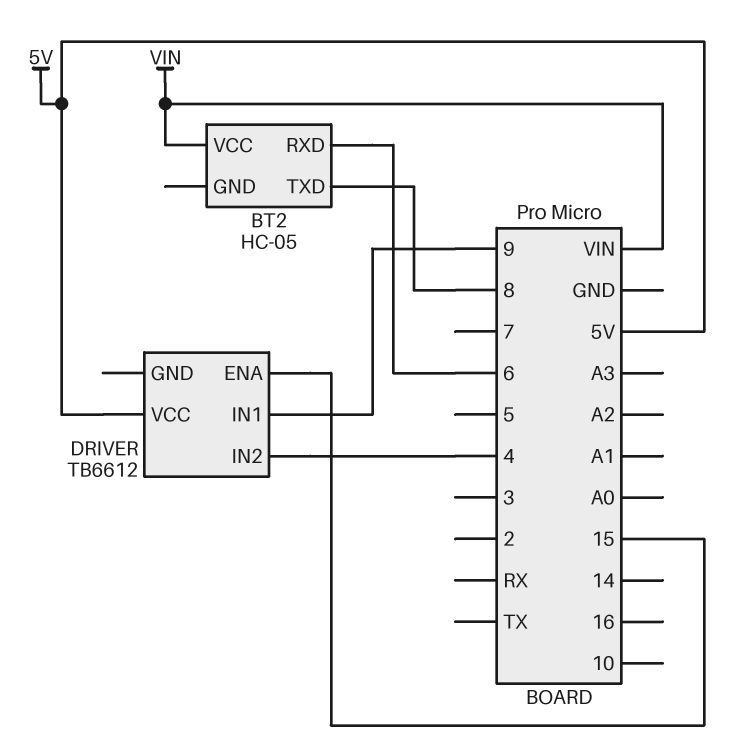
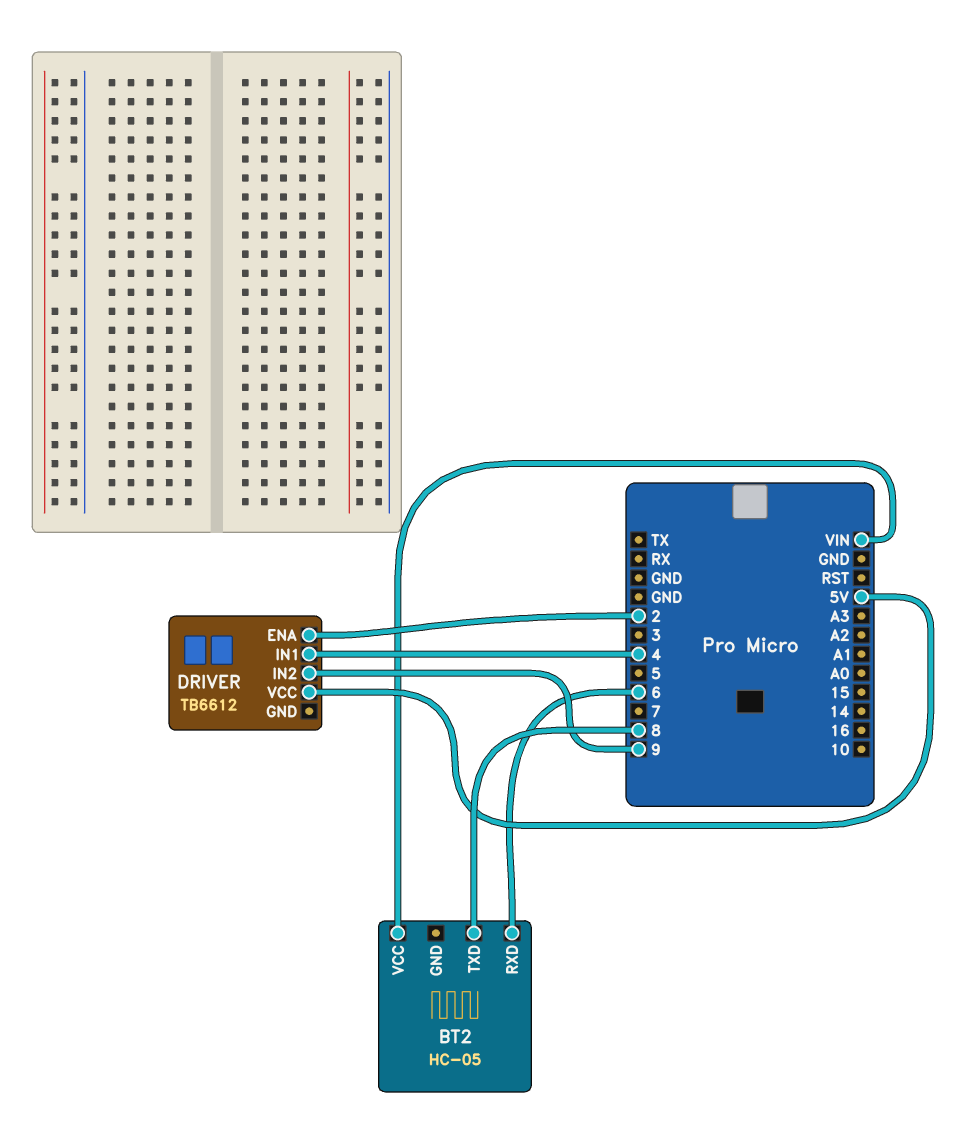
DRIVER pin ENA: 15 -> 2
DRIVER pin IN1: 9 -> 4
DRIVER pin IN2: 4 -> 9

